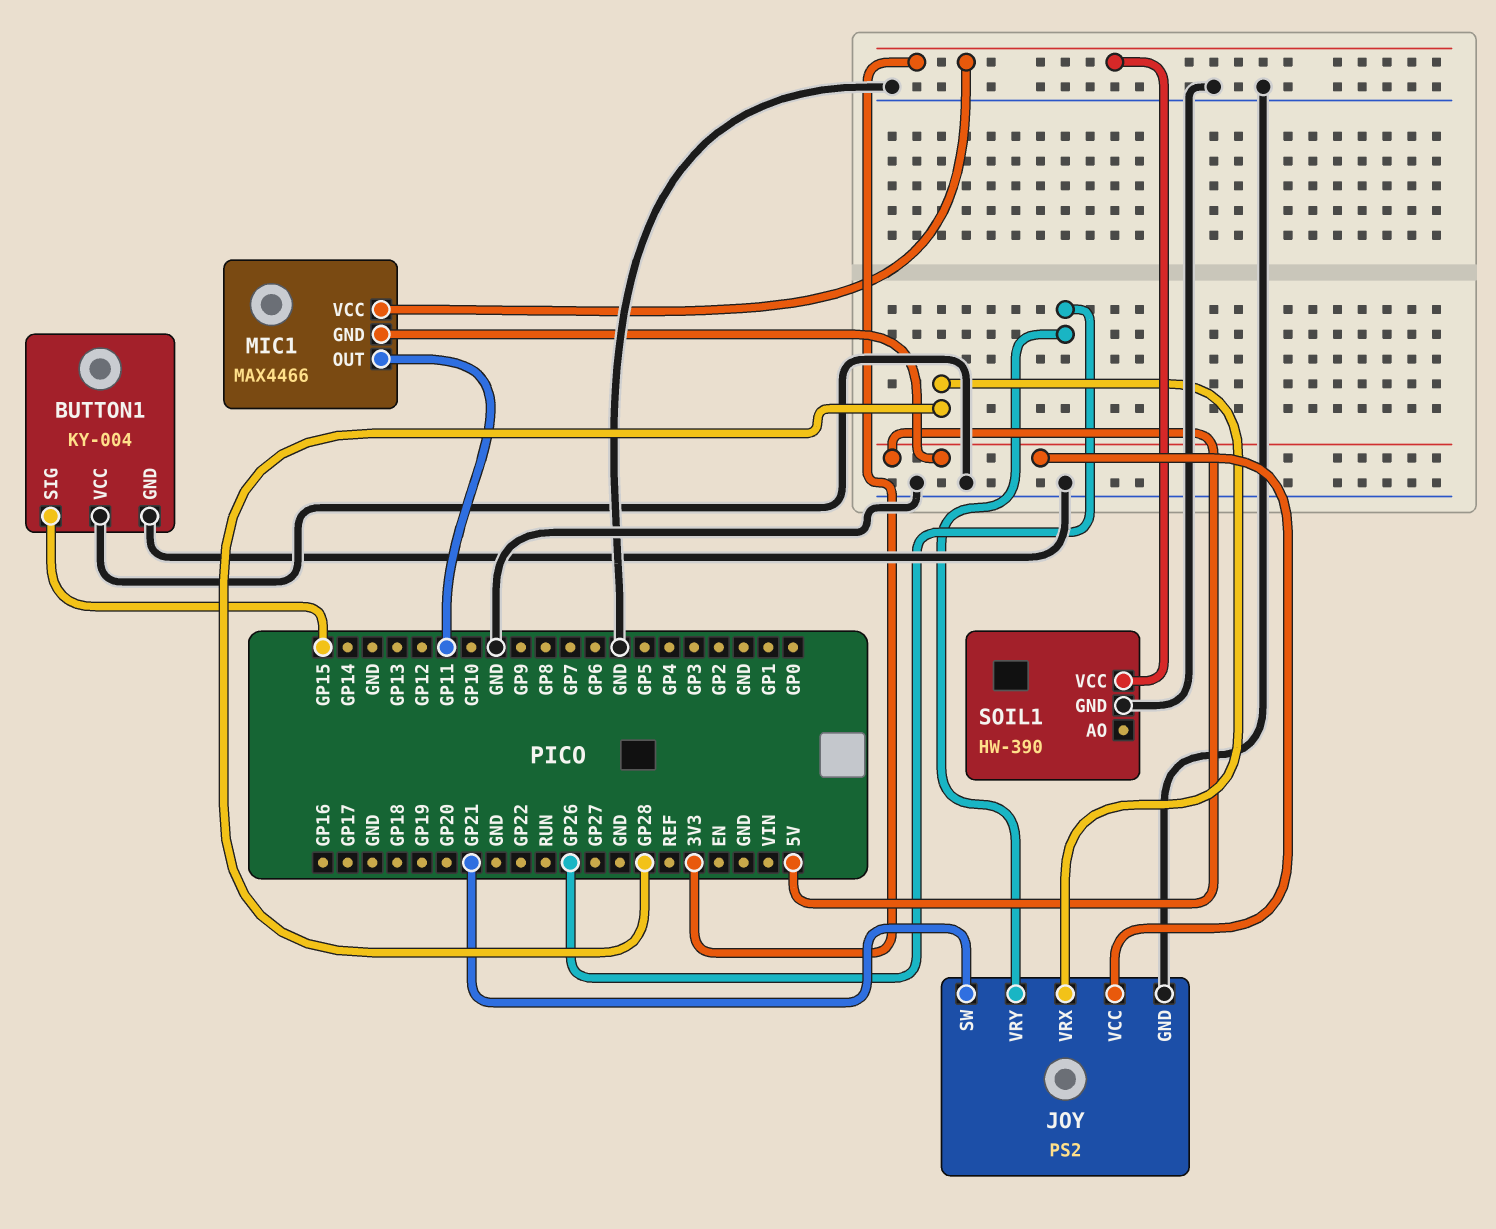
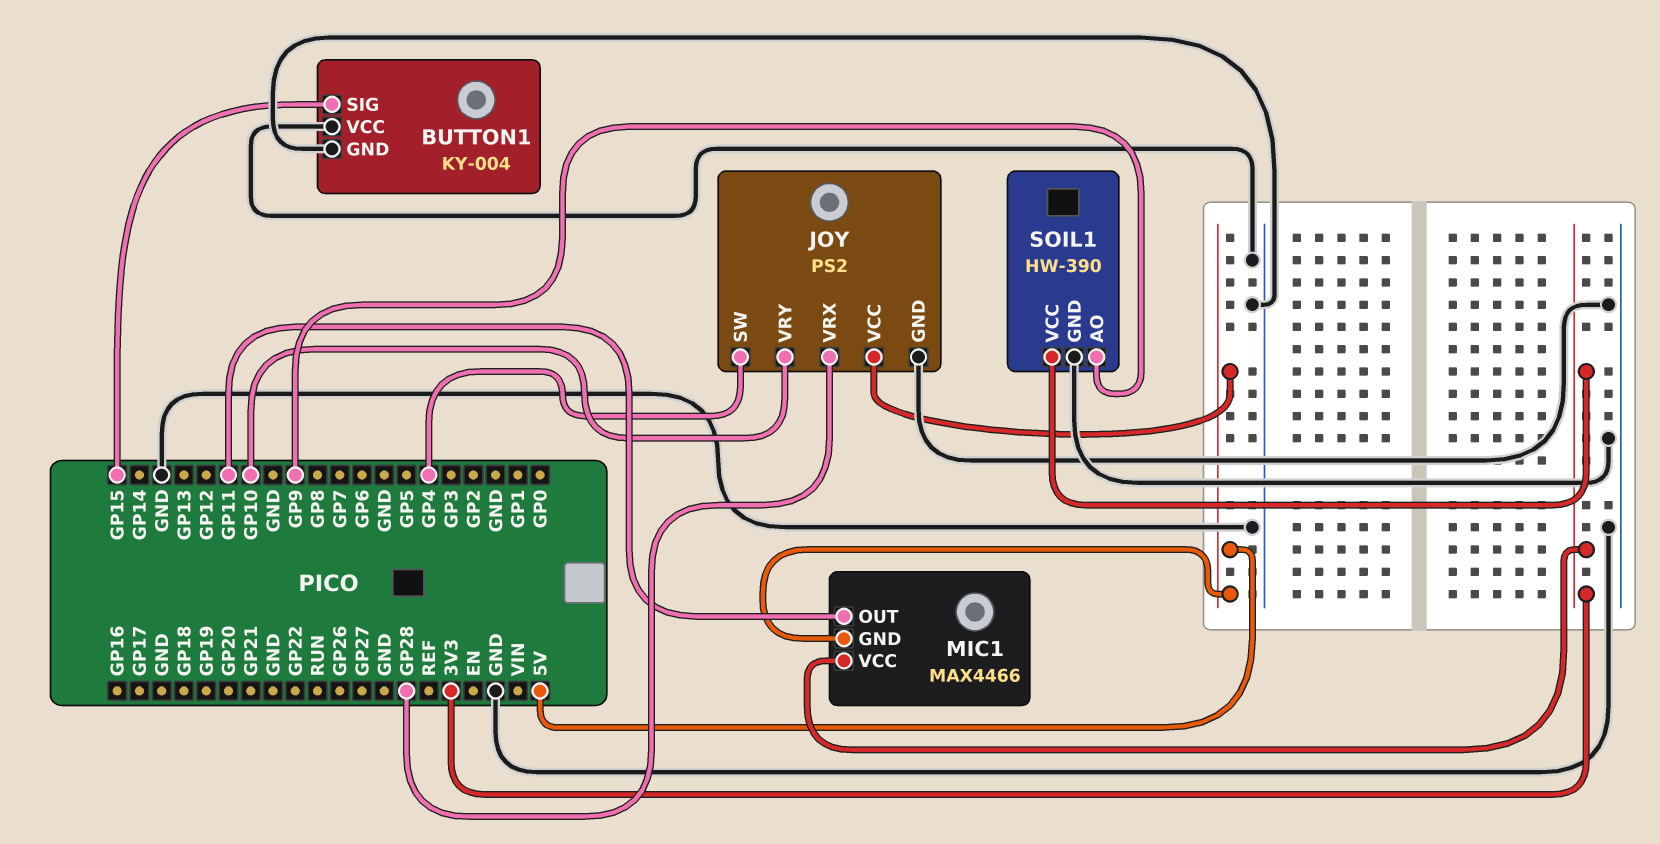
JOY pin SW: GP21 -> GP4
JOY pin VRY: GP26 -> GP10
SOIL1 pin AO: none -> GP9

